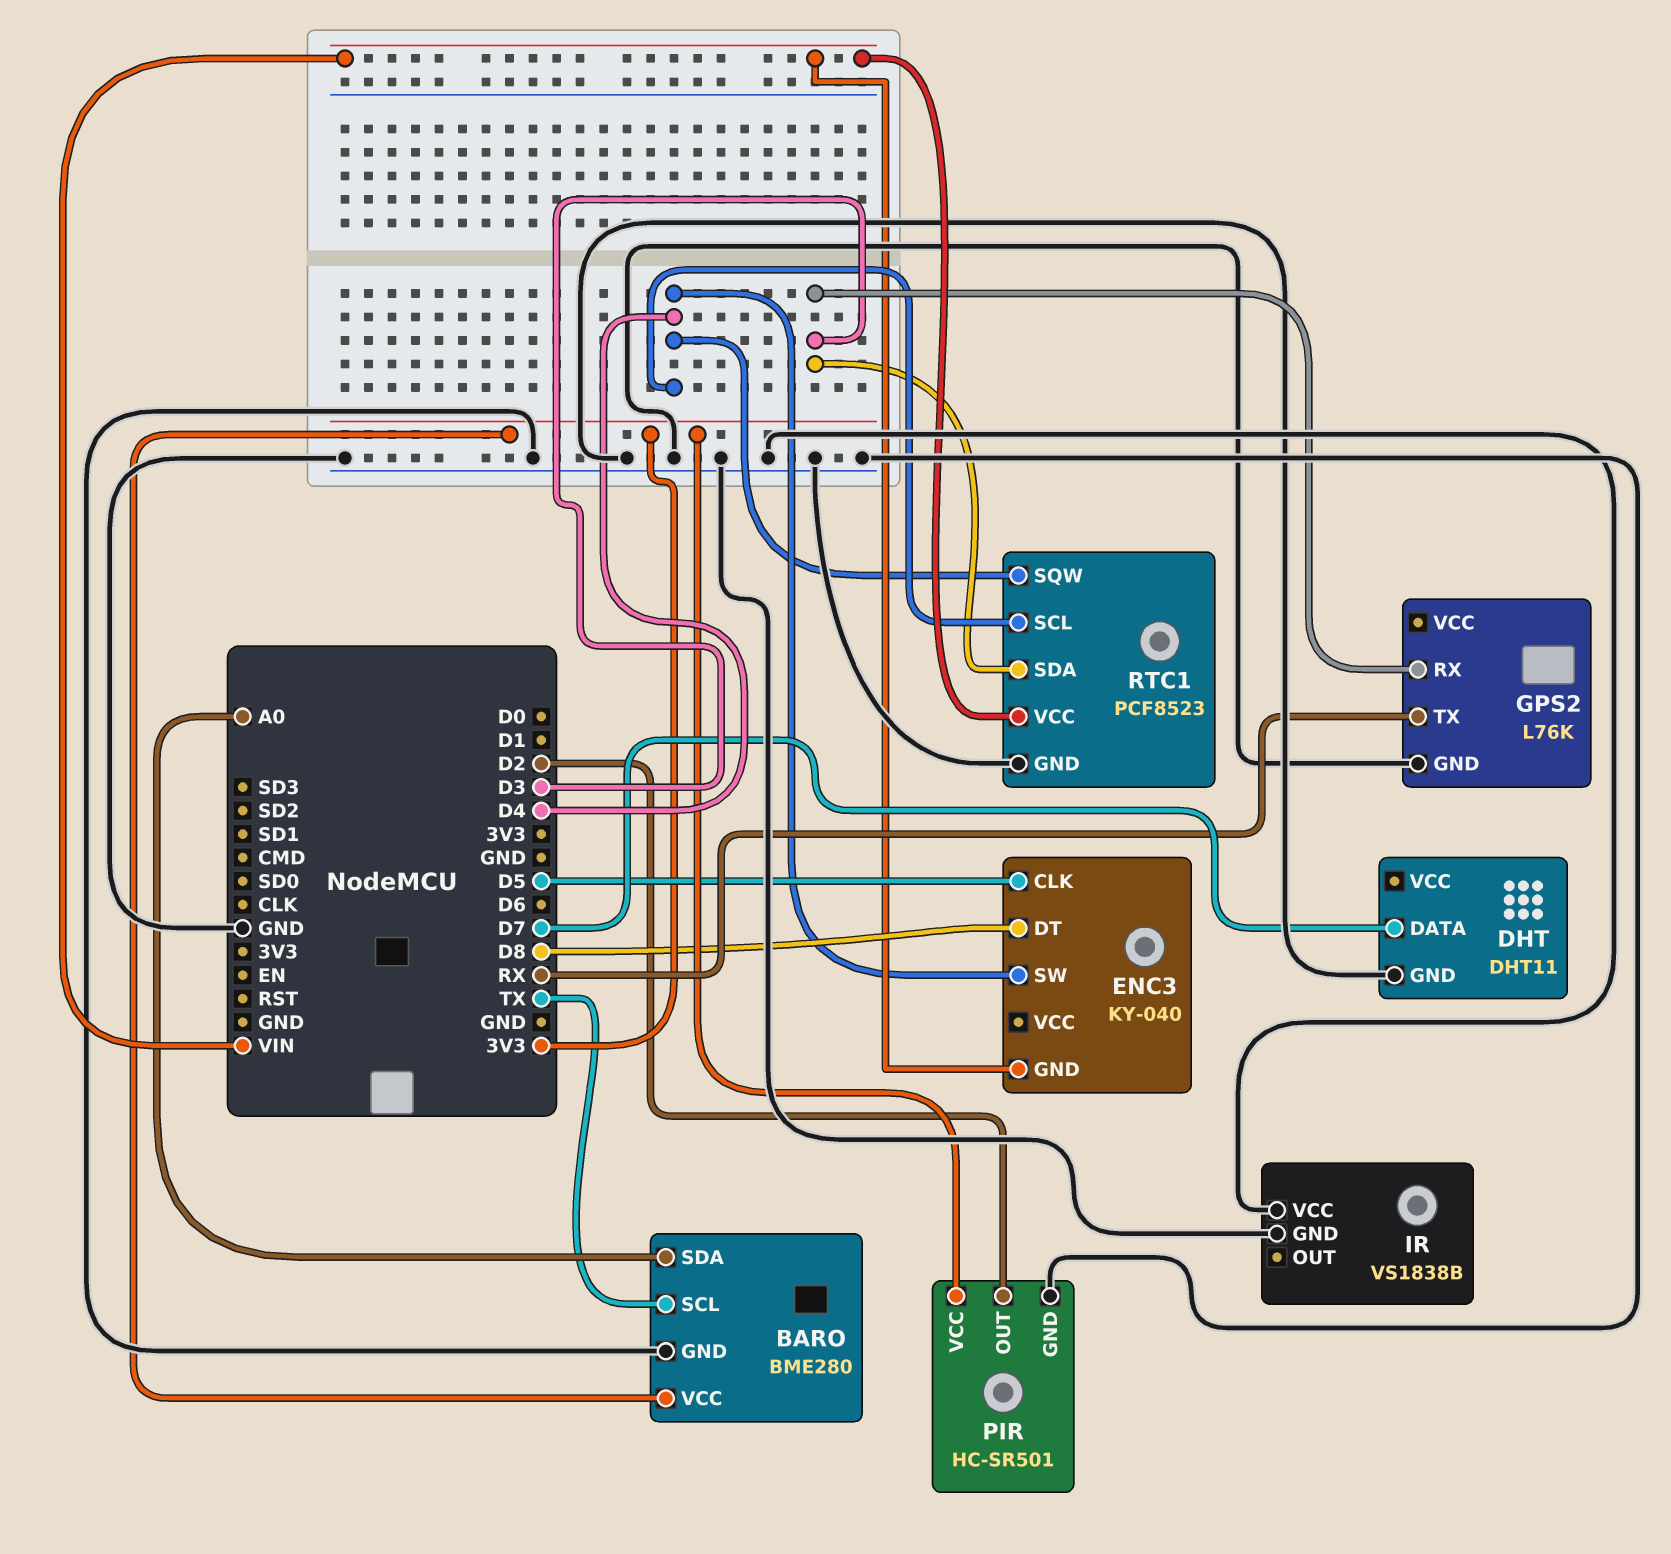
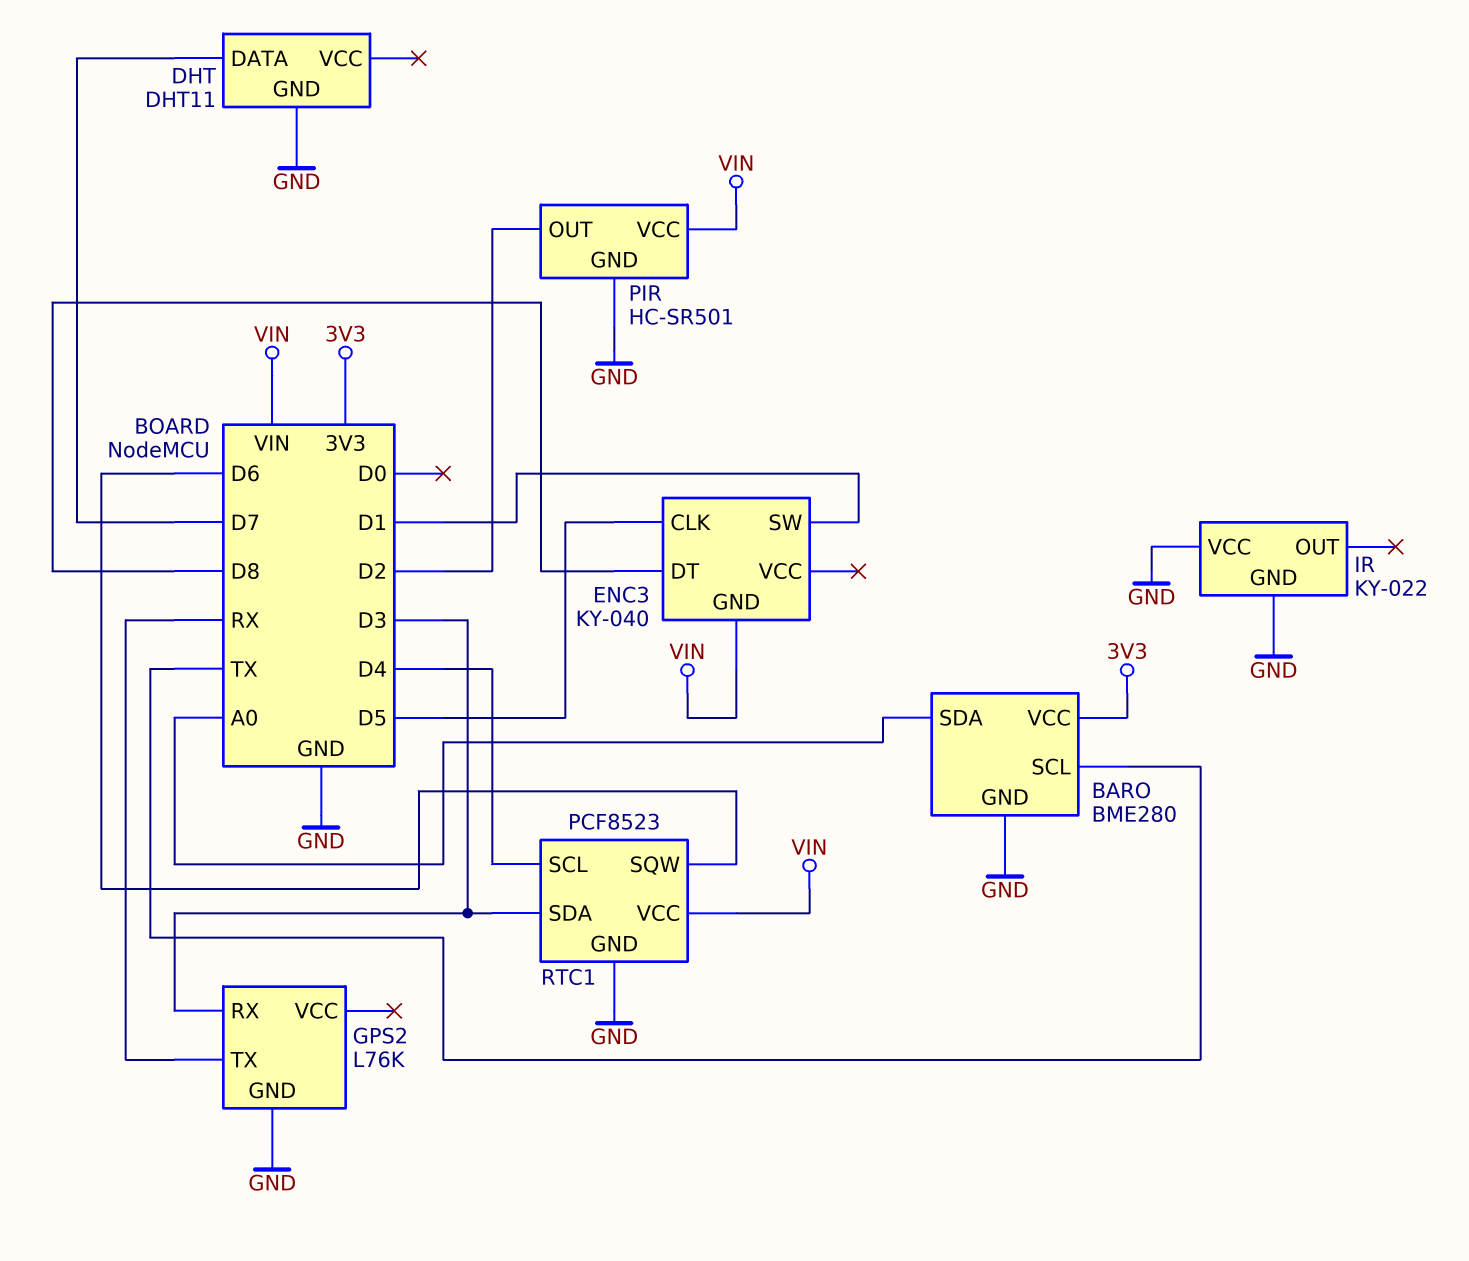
ENC3 pin SW: D4 -> D1
IR: VS1838B -> KY-022
PIR pin VCC: 3V3 -> VIN
RTC1 pin SQW: D4 -> D6

